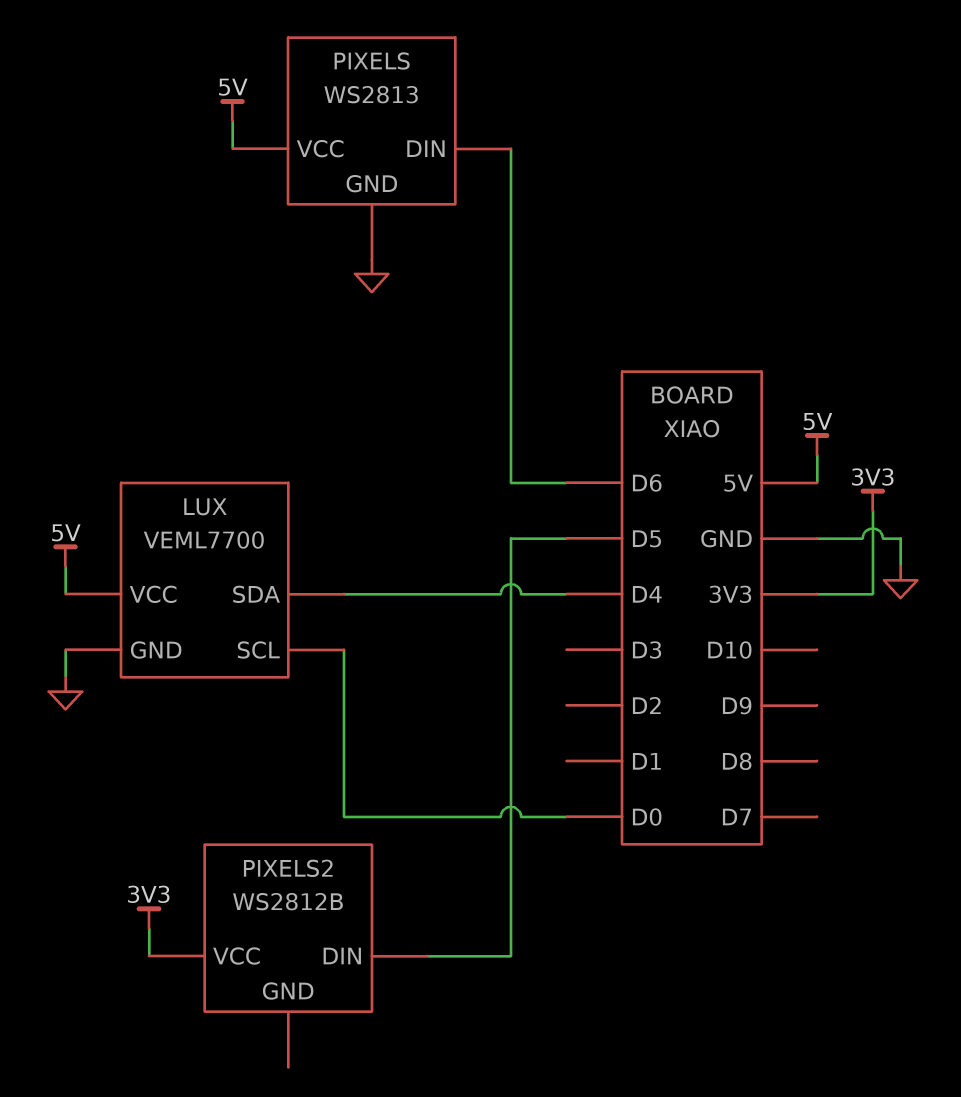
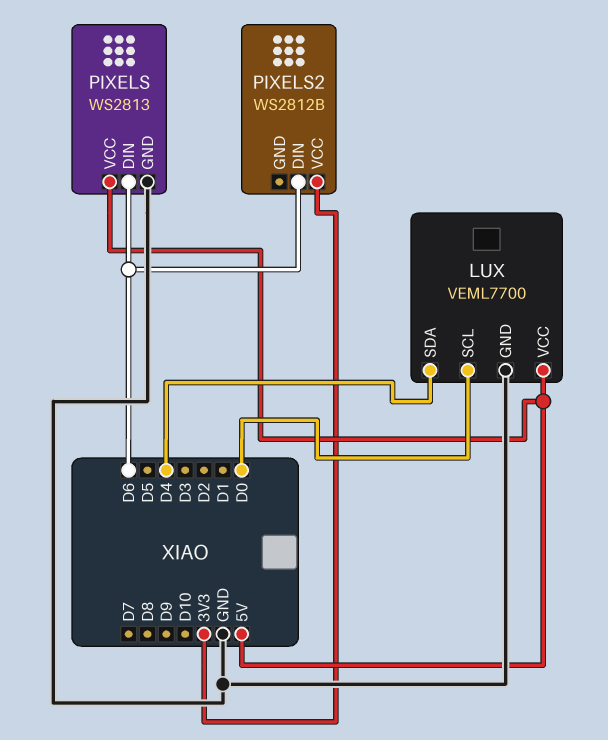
PIXELS2 pin DIN: D5 -> D6

